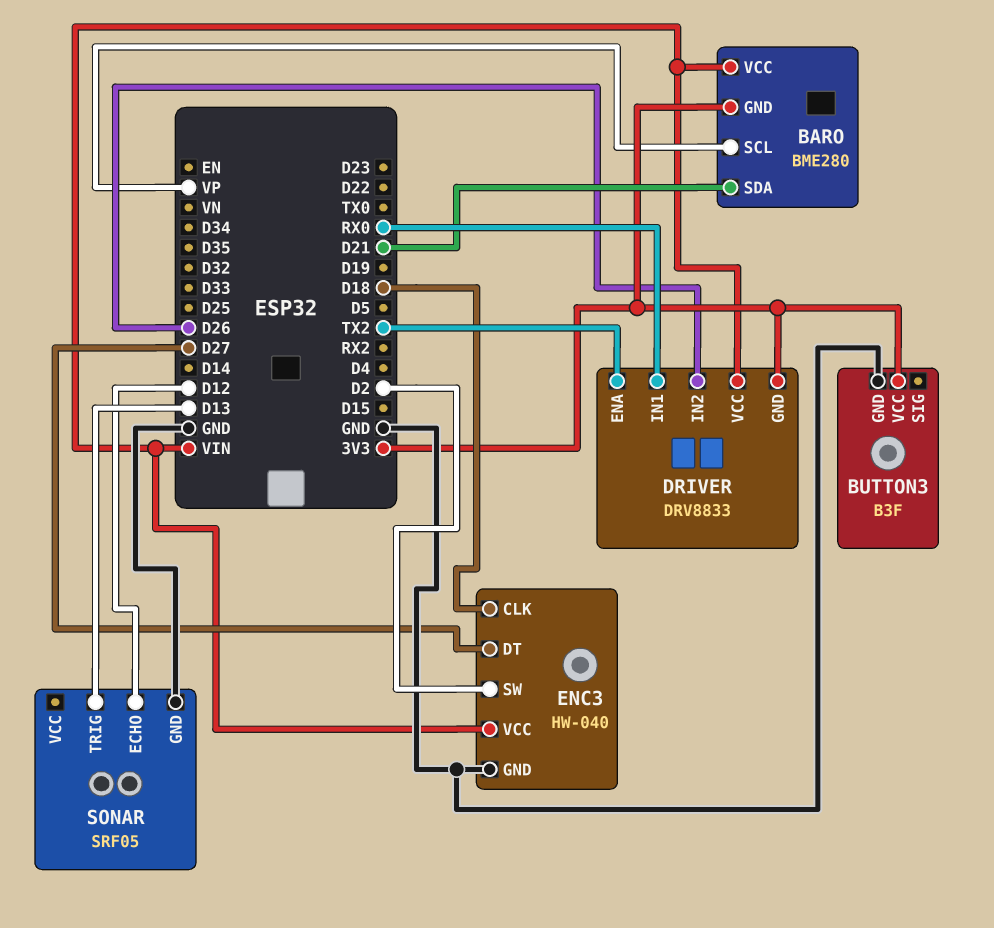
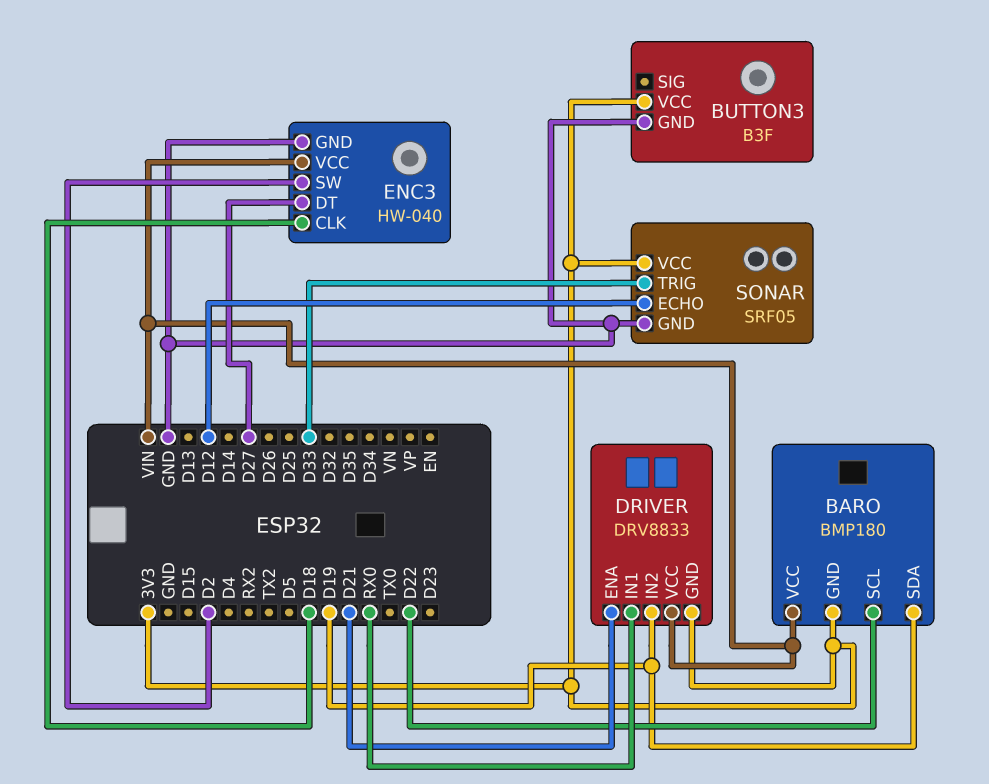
BARO: BME280 -> BMP180
BARO pin SCL: VP -> D22
BARO pin SDA: D21 -> D19
DRIVER pin ENA: TX2 -> D21
DRIVER pin IN2: D26 -> D19
SONAR pin TRIG: D13 -> D33
SONAR pin VCC: none -> 3V3

